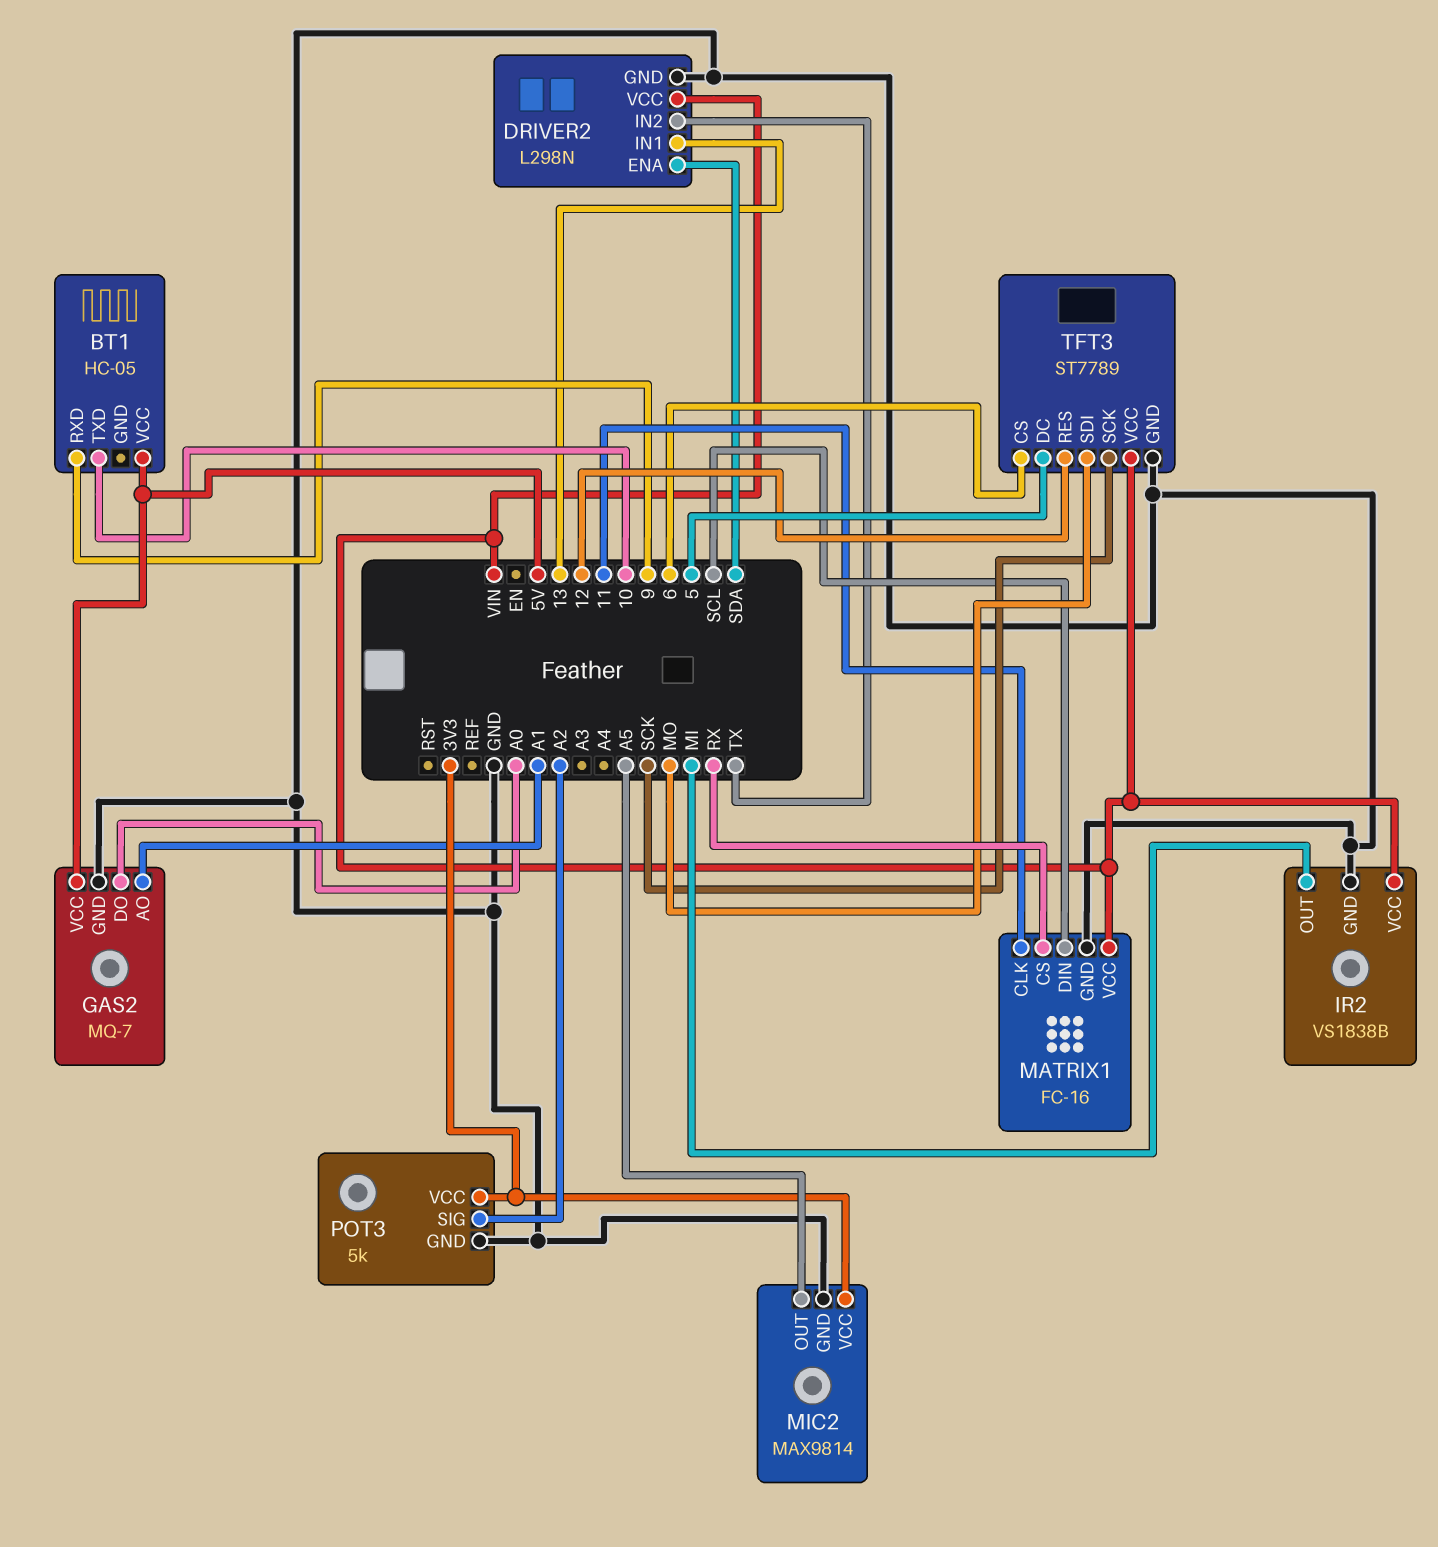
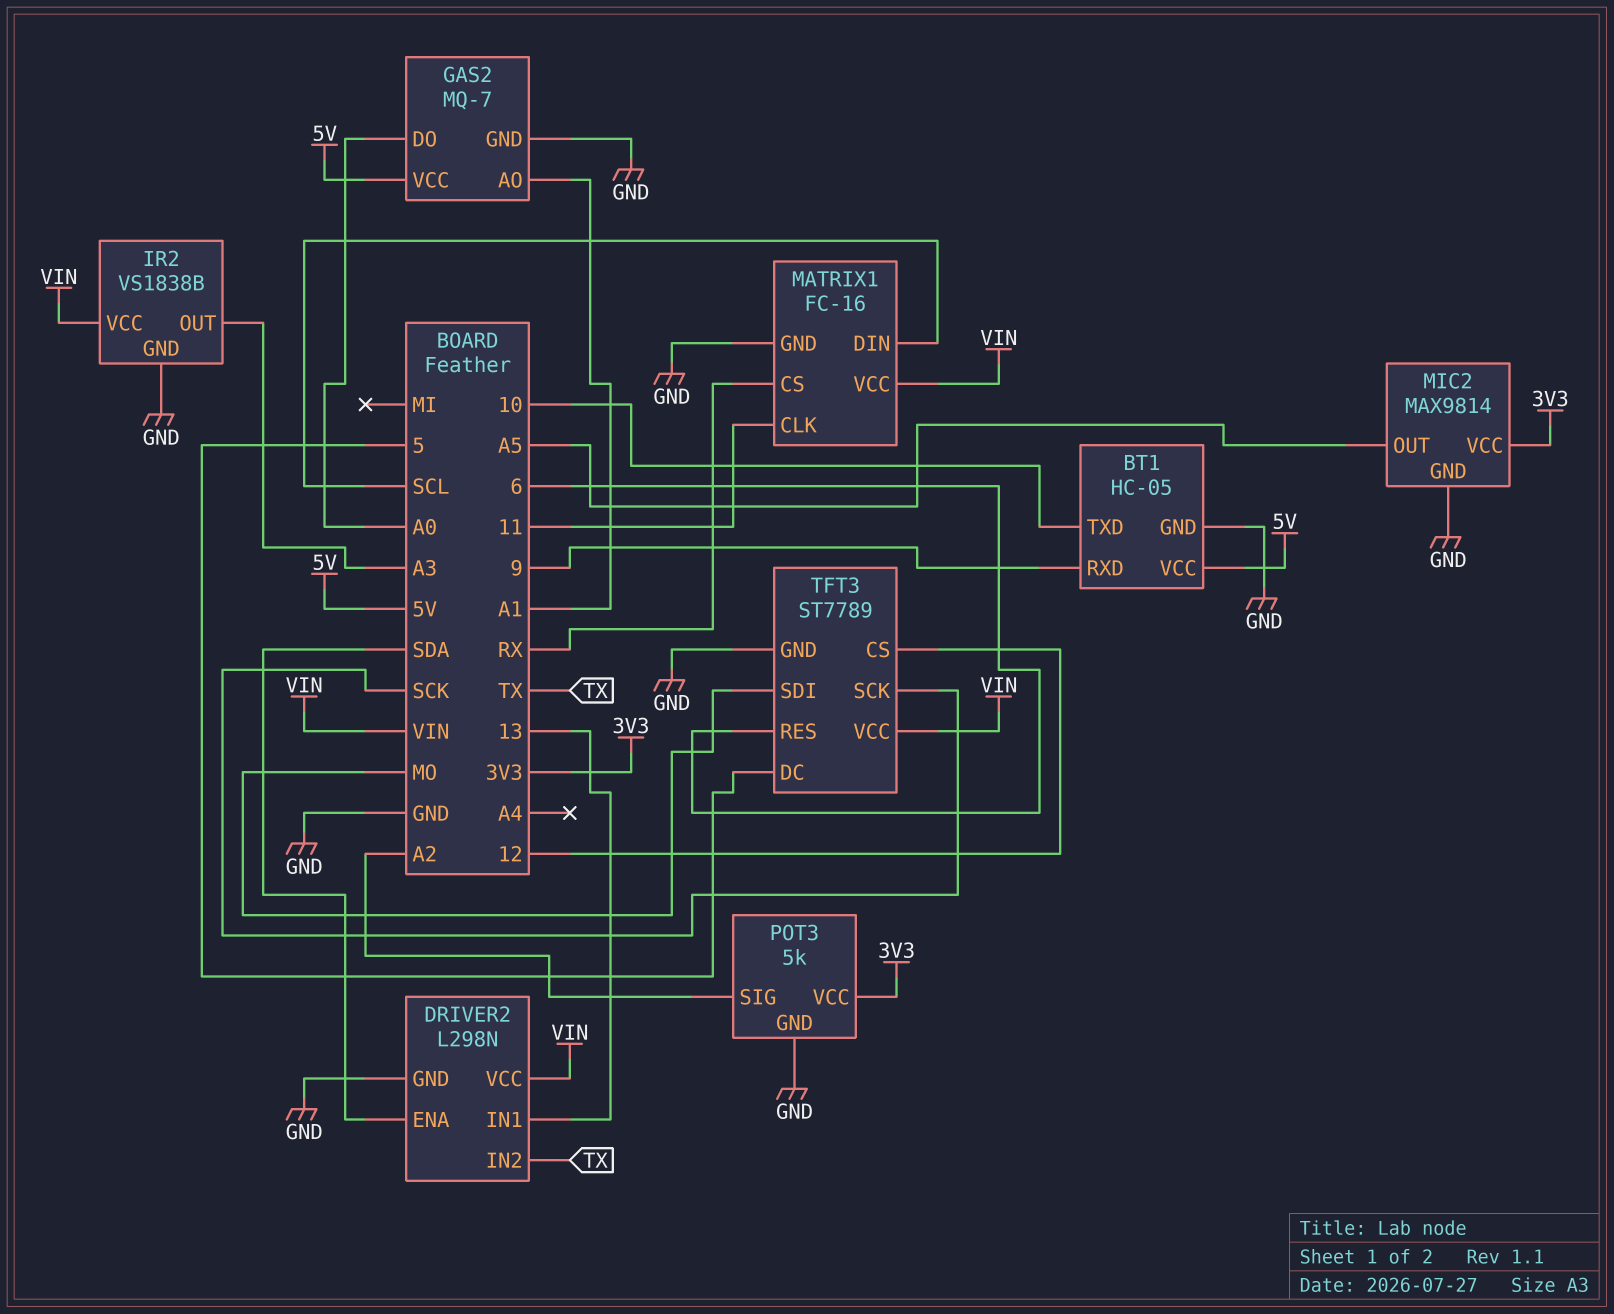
BT1 pin GND: none -> GND
IR2 pin OUT: MI -> A3
TFT3 pin CS: 6 -> 12
TFT3 pin RES: 12 -> 6

